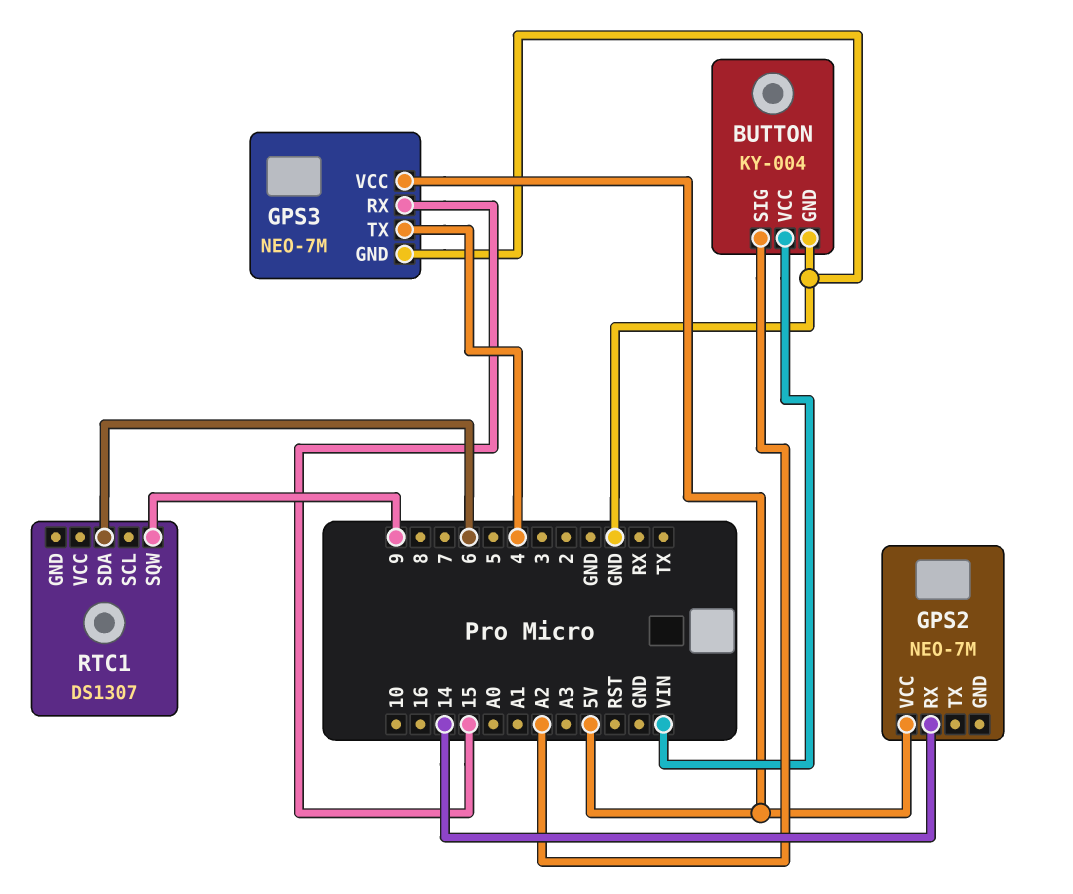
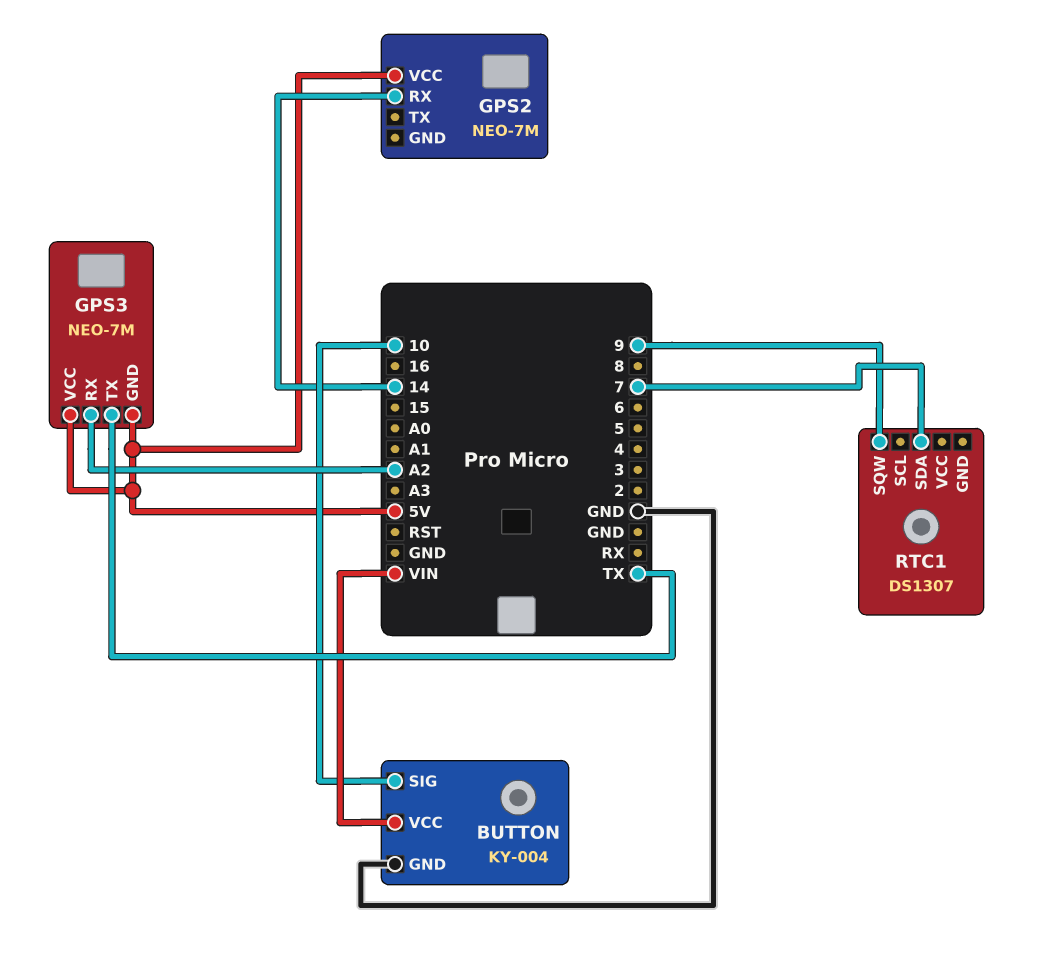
BUTTON pin SIG: A2 -> 10
GPS3 pin GND: GND -> 5V
GPS3 pin RX: 15 -> A2
GPS3 pin TX: 4 -> TX
RTC1 pin SDA: 6 -> 7

